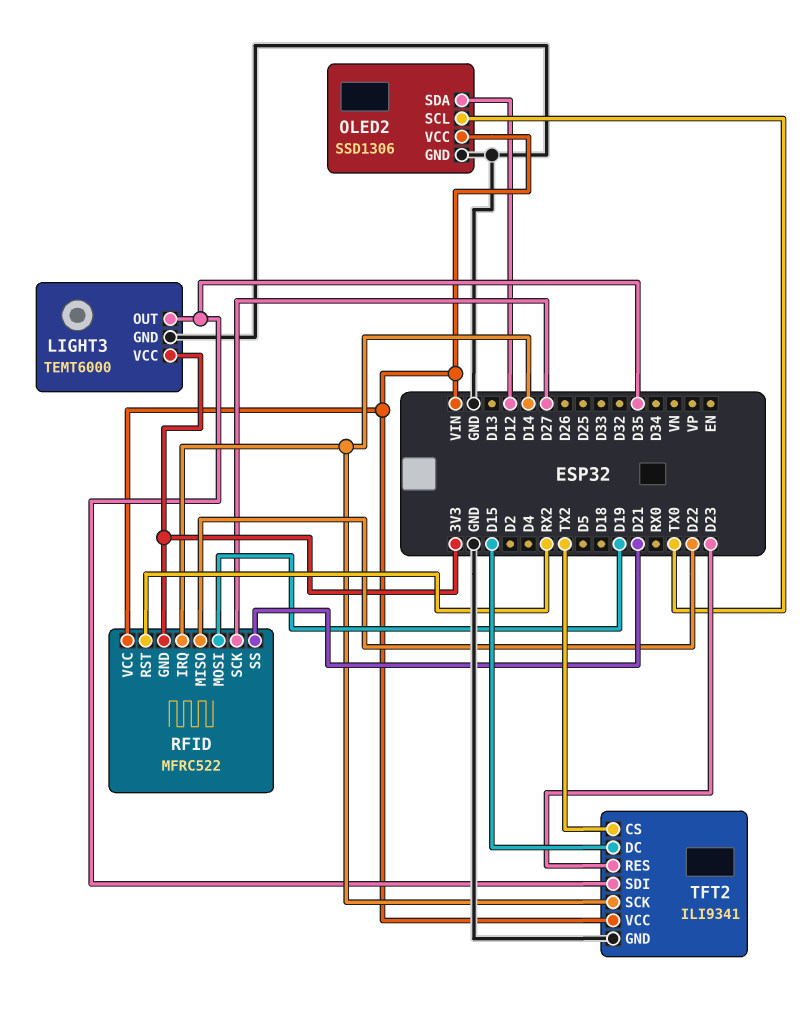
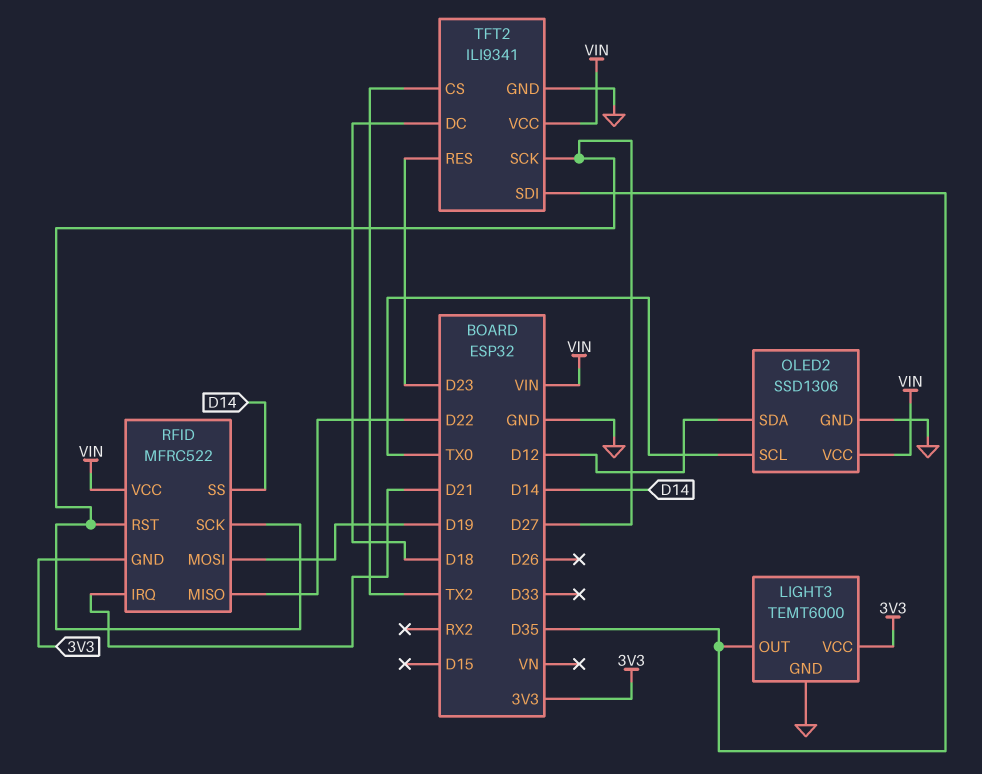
RFID pin IRQ: D14 -> D21
RFID pin RST: RX2 -> D27
RFID pin SS: D21 -> D14
TFT2 pin DC: D15 -> D18
TFT2 pin SCK: D14 -> D27

